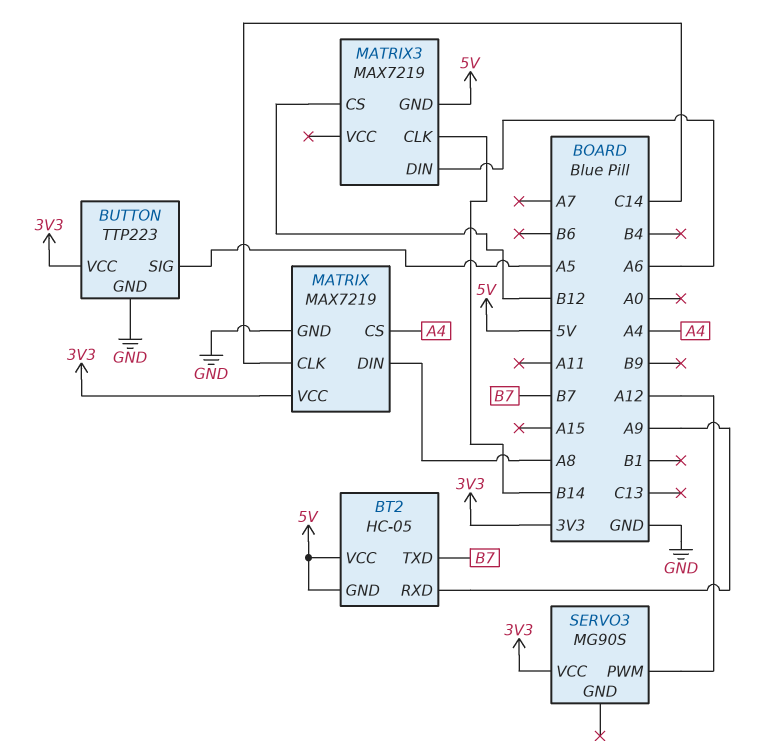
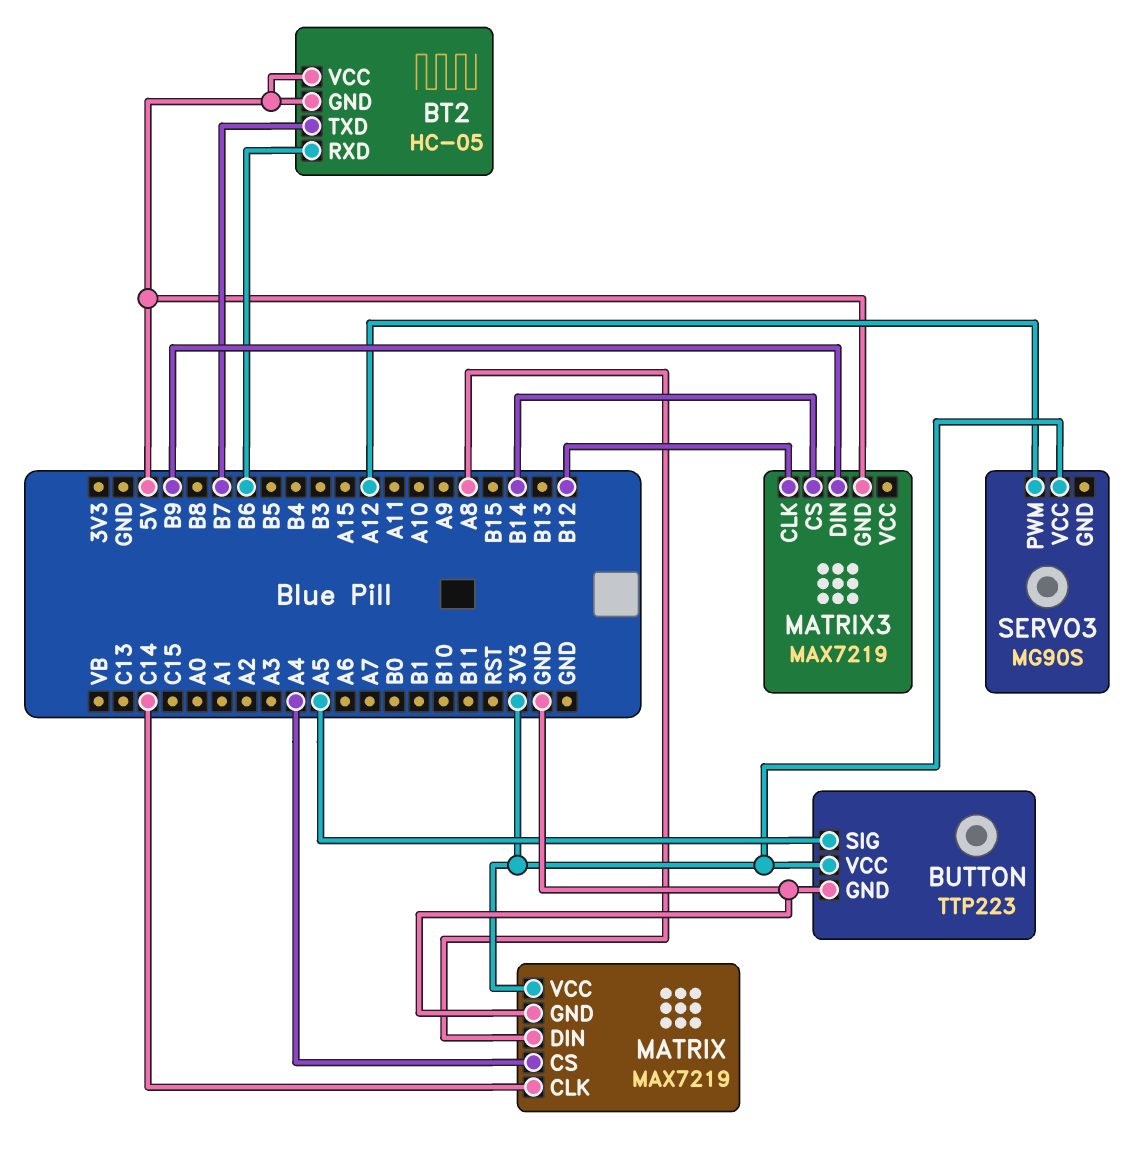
BT2 pin RXD: A9 -> B6
MATRIX3 pin CLK: B14 -> B12
MATRIX3 pin CS: B12 -> B14
MATRIX3 pin DIN: A6 -> B9

